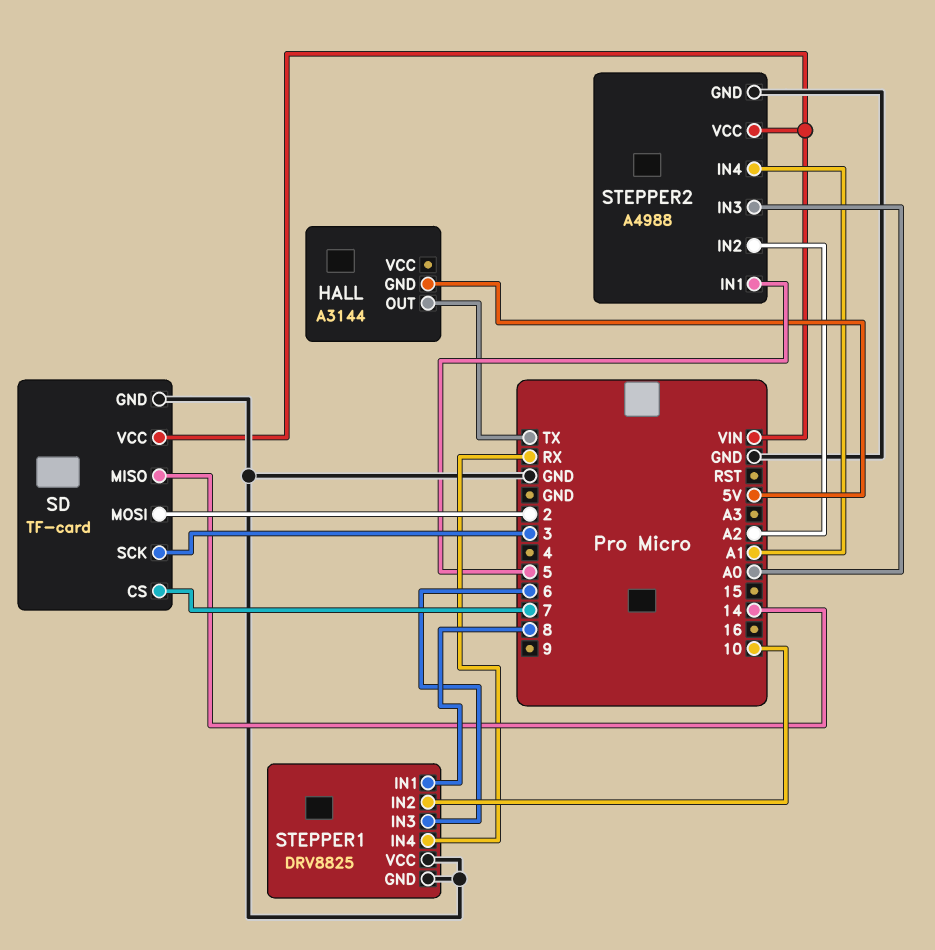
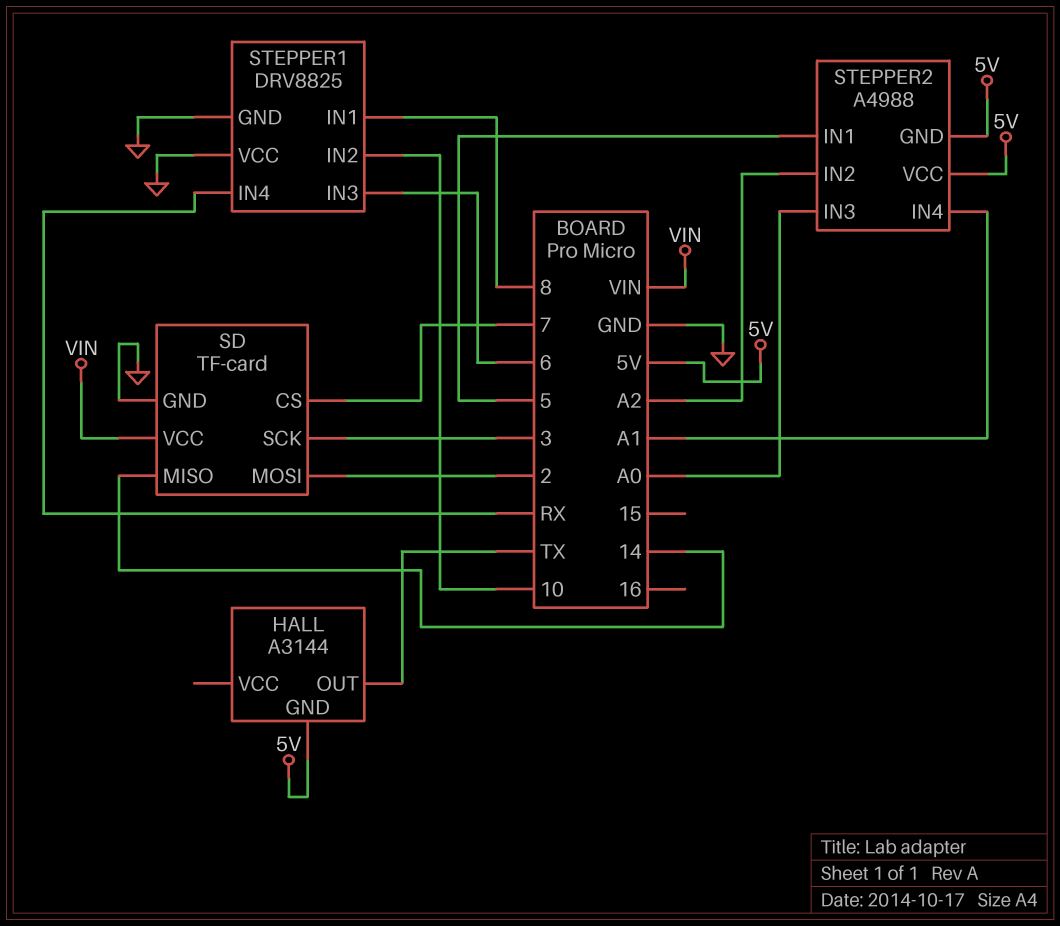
STEPPER2 pin GND: GND -> 5V
STEPPER2 pin VCC: VIN -> 5V

